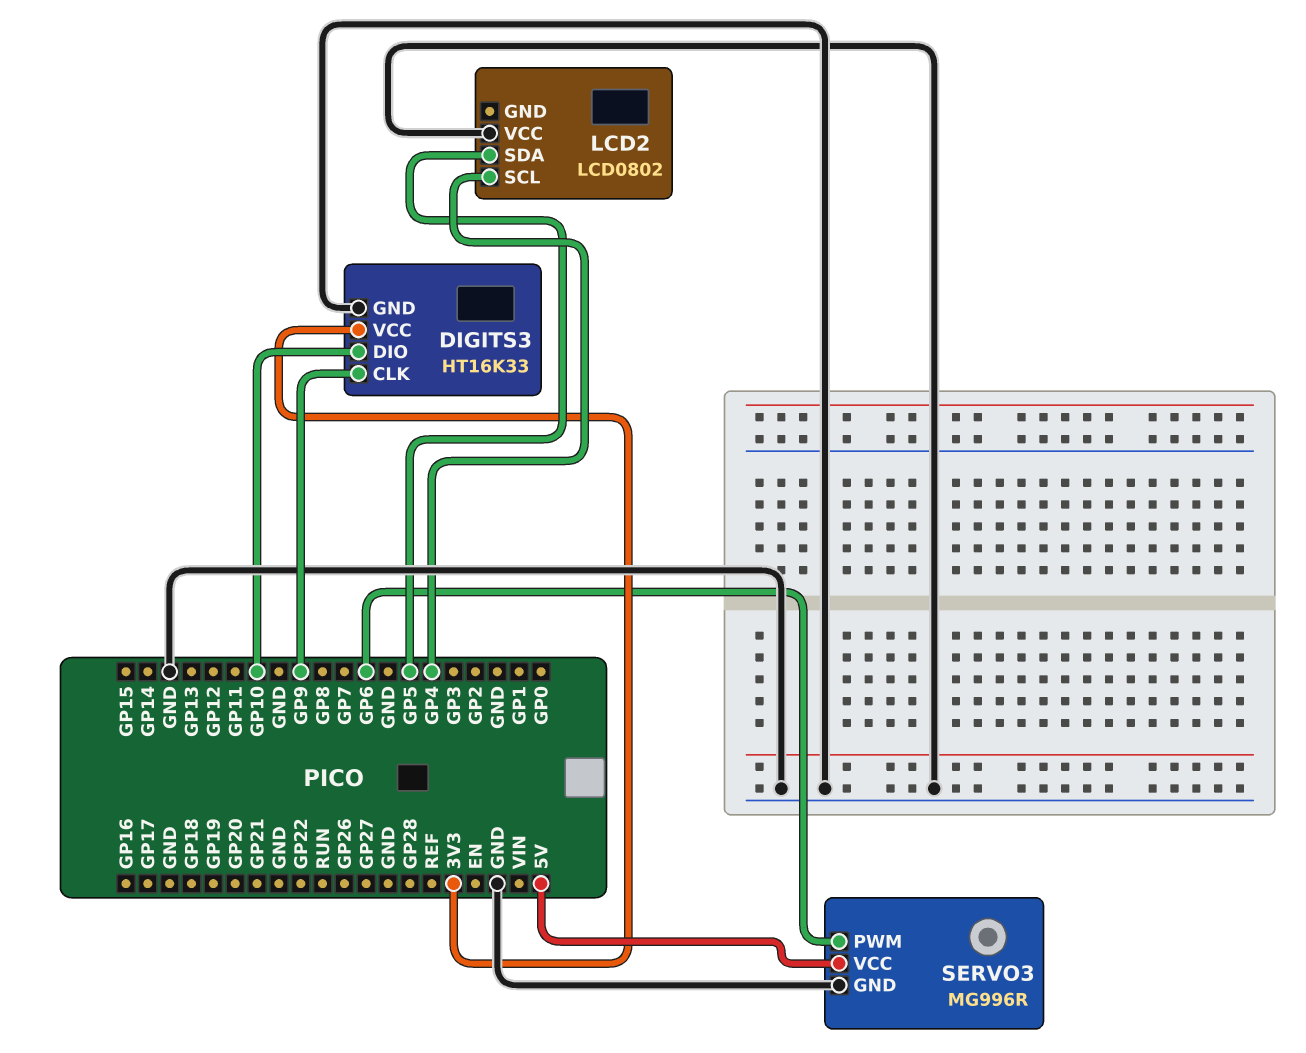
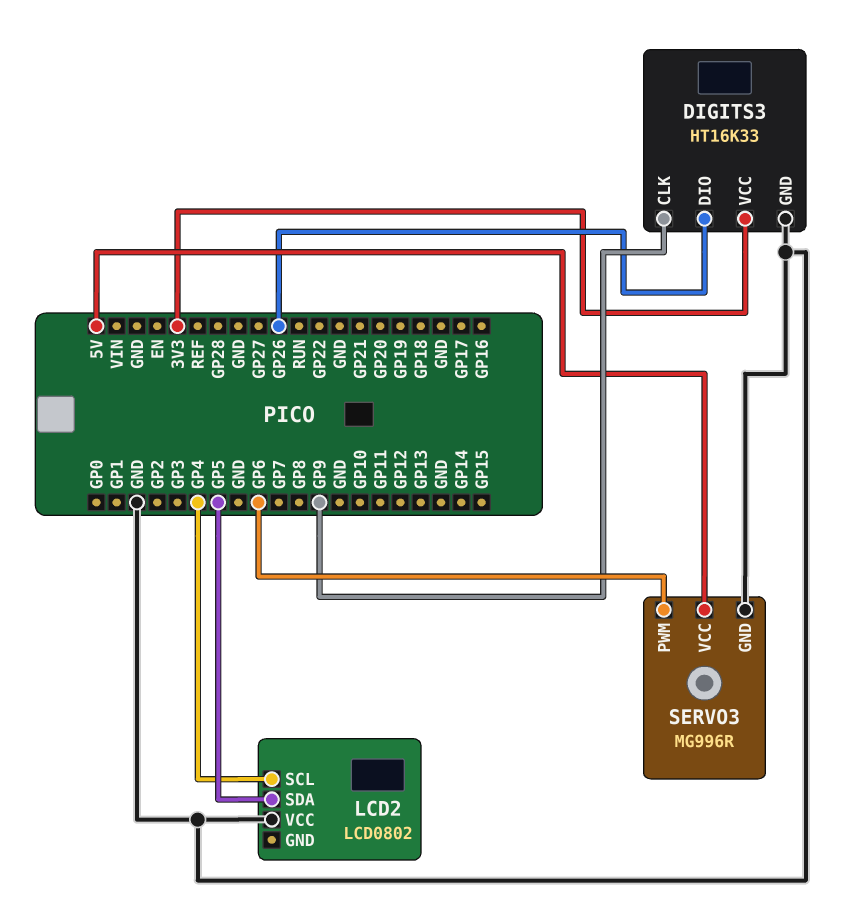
DIGITS3 pin DIO: GP10 -> GP26

